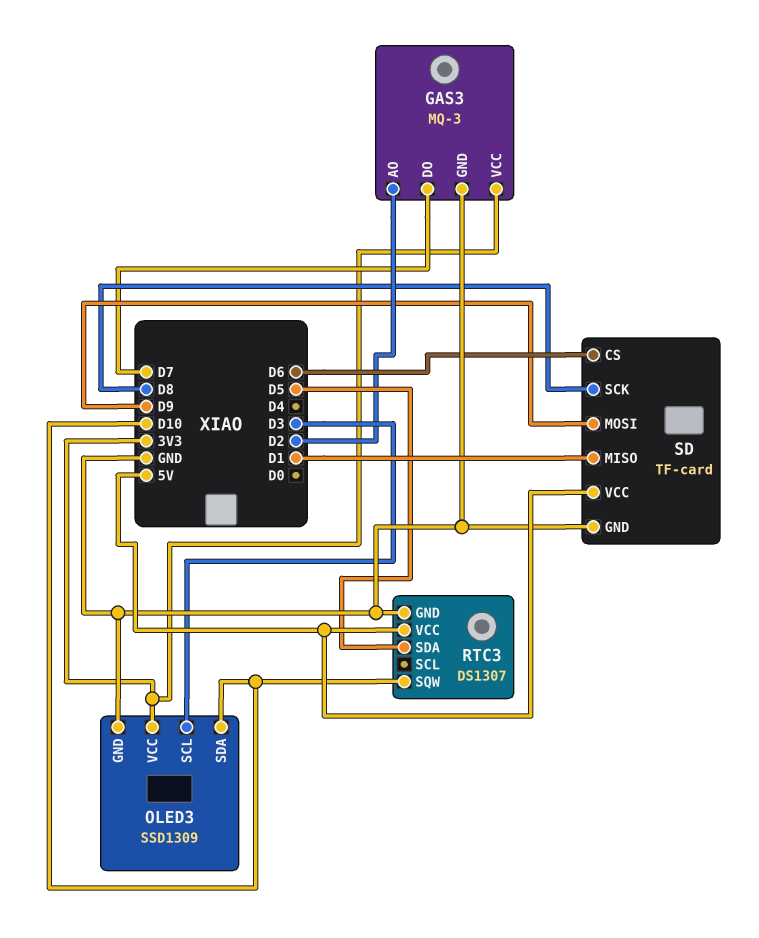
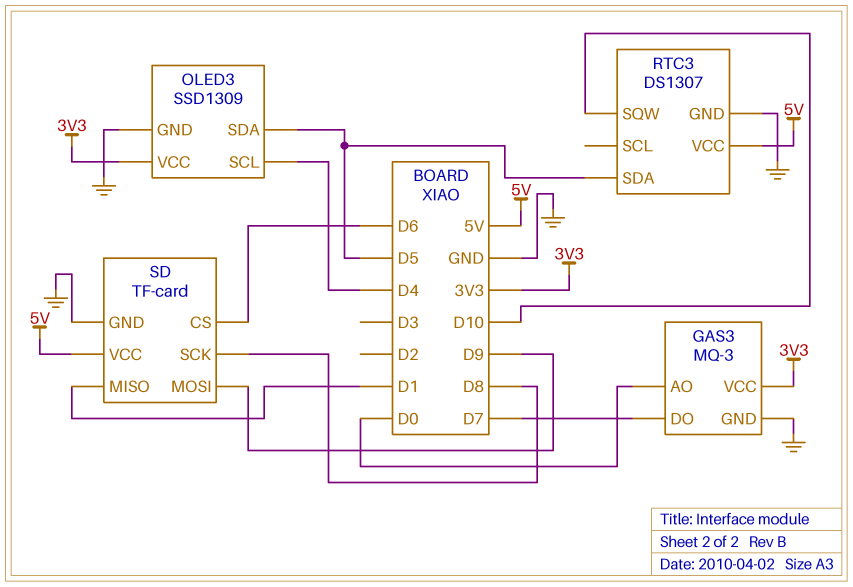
GAS3 pin AO: D2 -> D0
OLED3 pin SCL: D3 -> D4
OLED3 pin SDA: D10 -> D5

